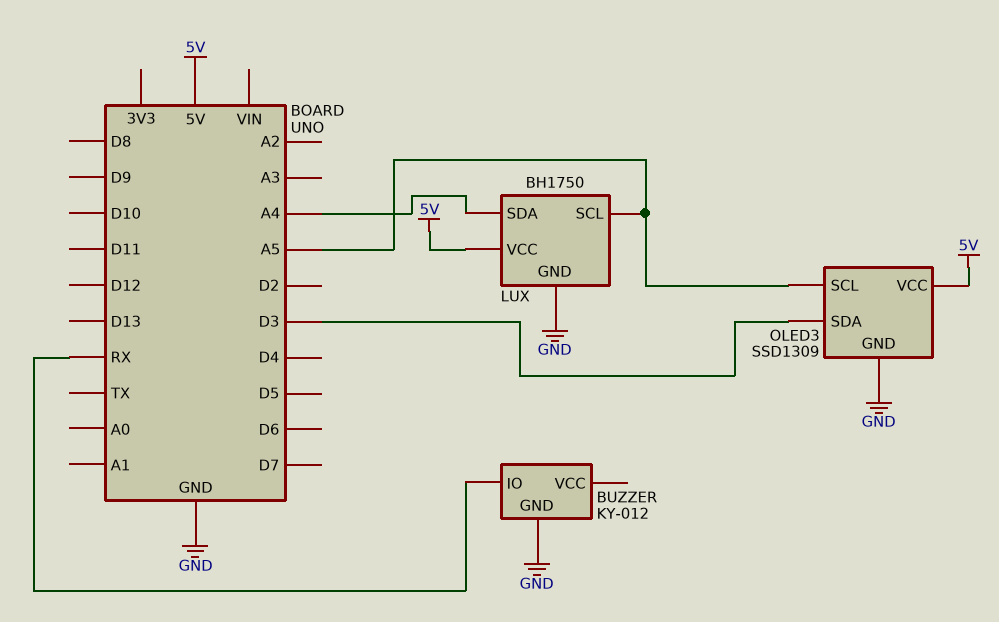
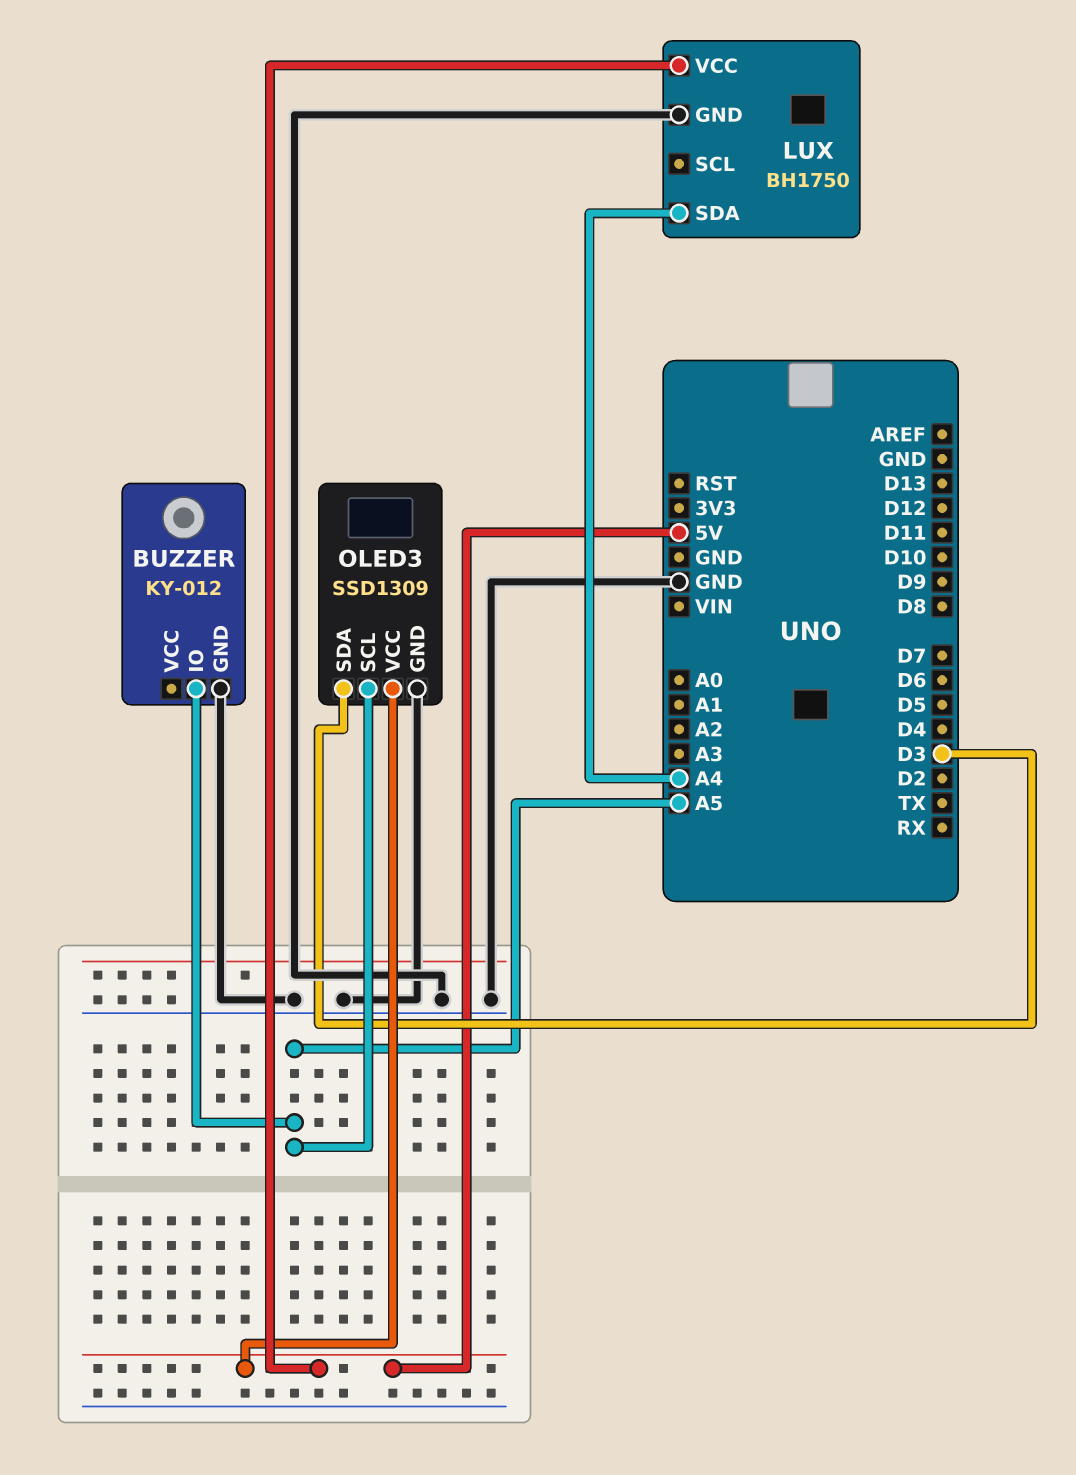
BUZZER pin IO: RX -> A5
LUX pin SCL: A5 -> none

